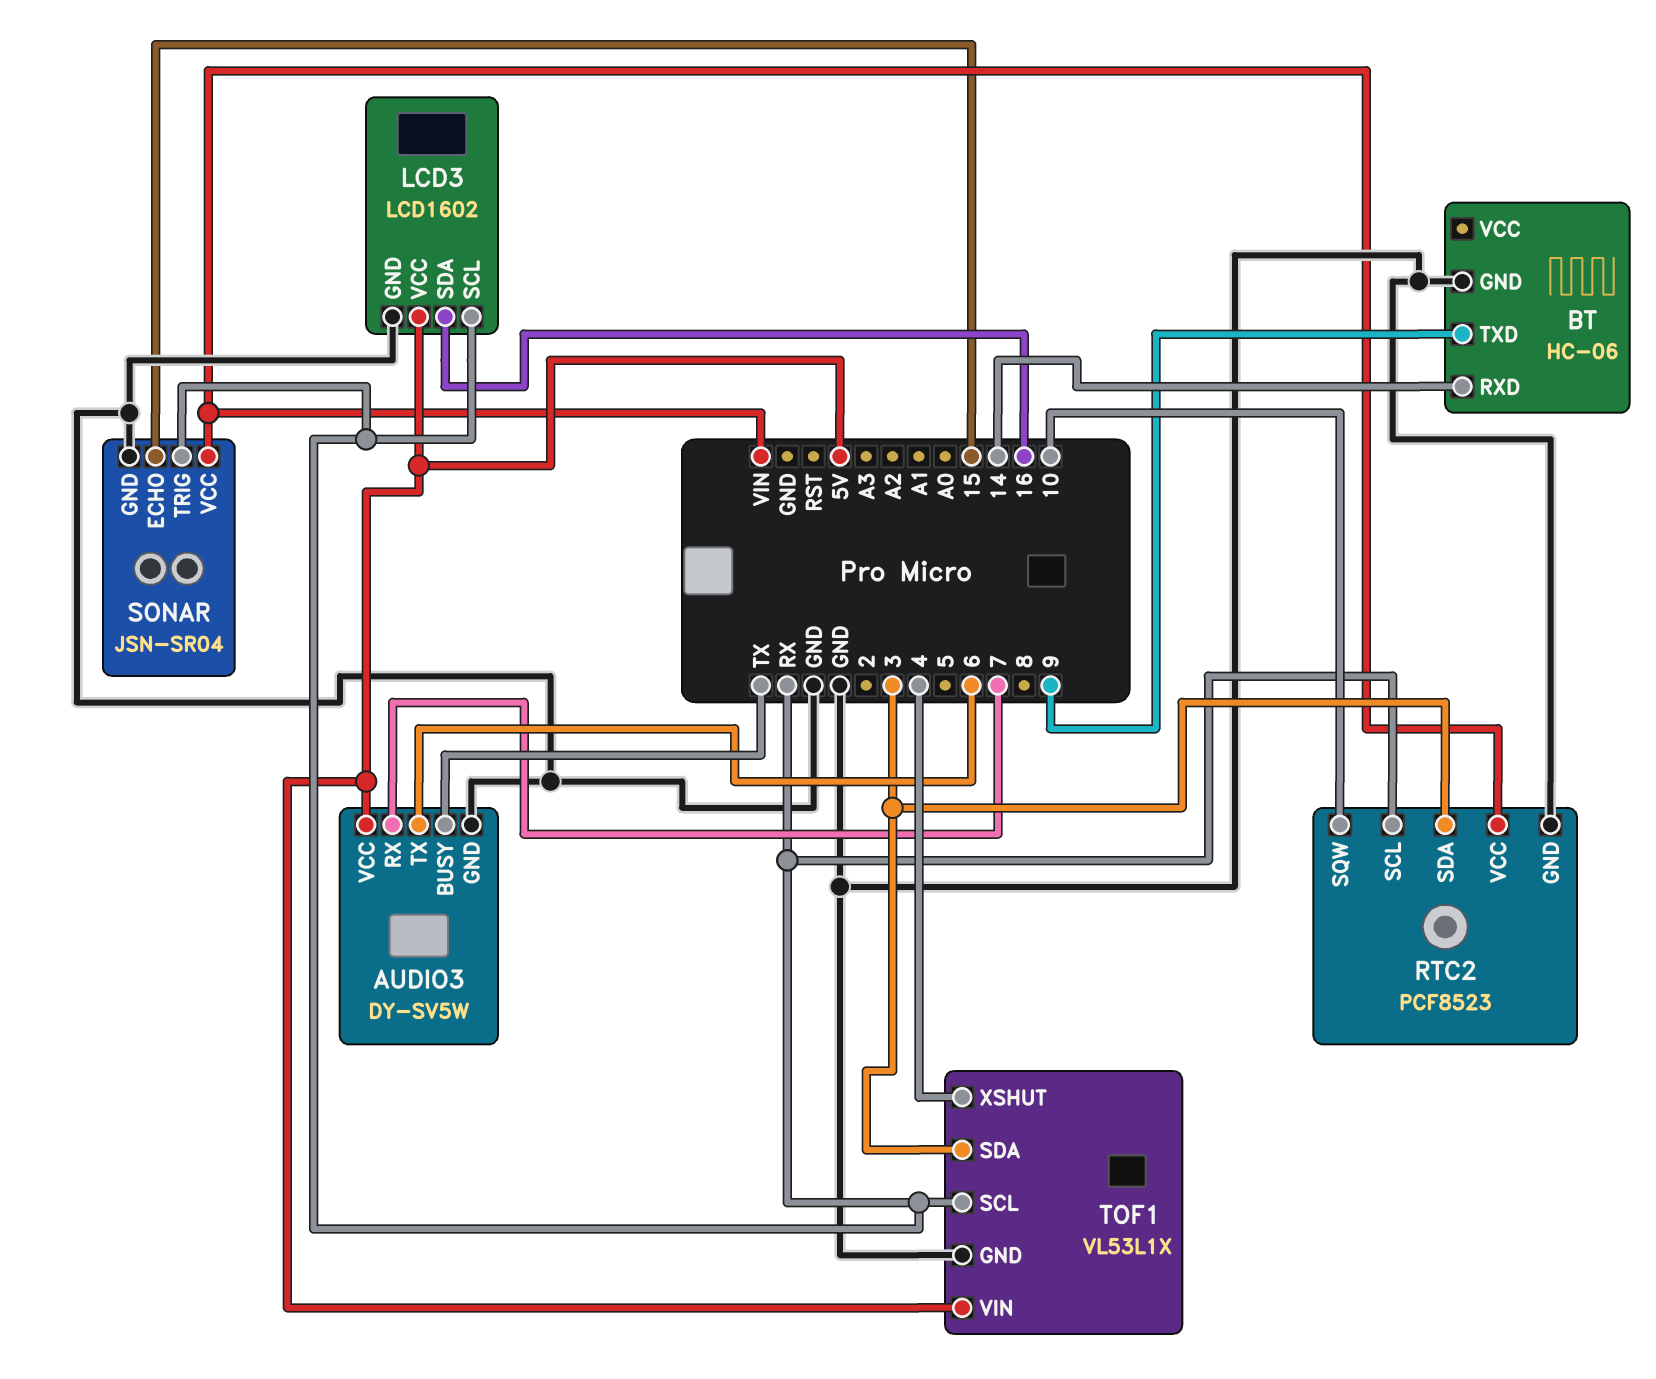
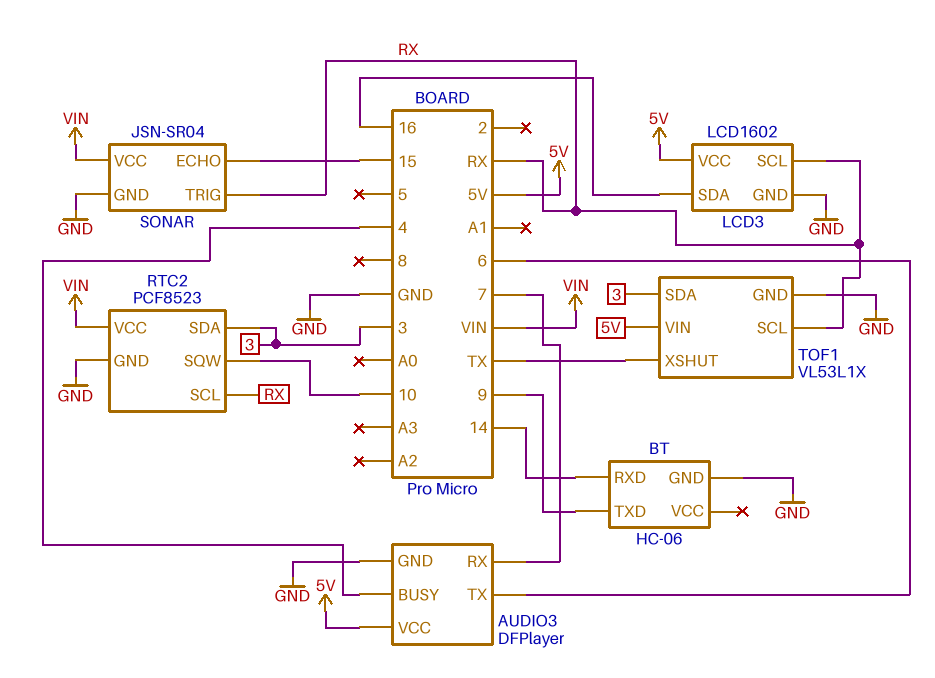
AUDIO3: DY-SV5W -> DFPlayer
AUDIO3 pin BUSY: TX -> 4
TOF1 pin XSHUT: 4 -> TX

